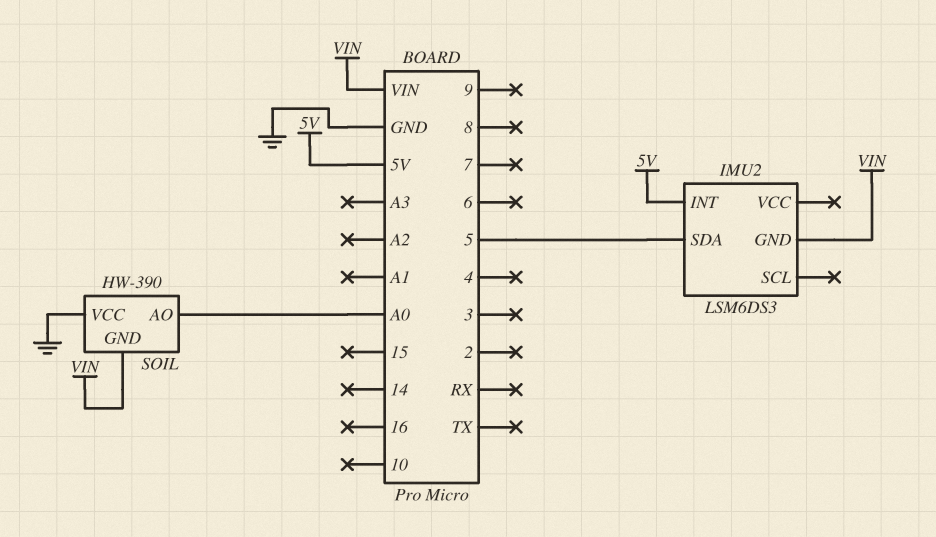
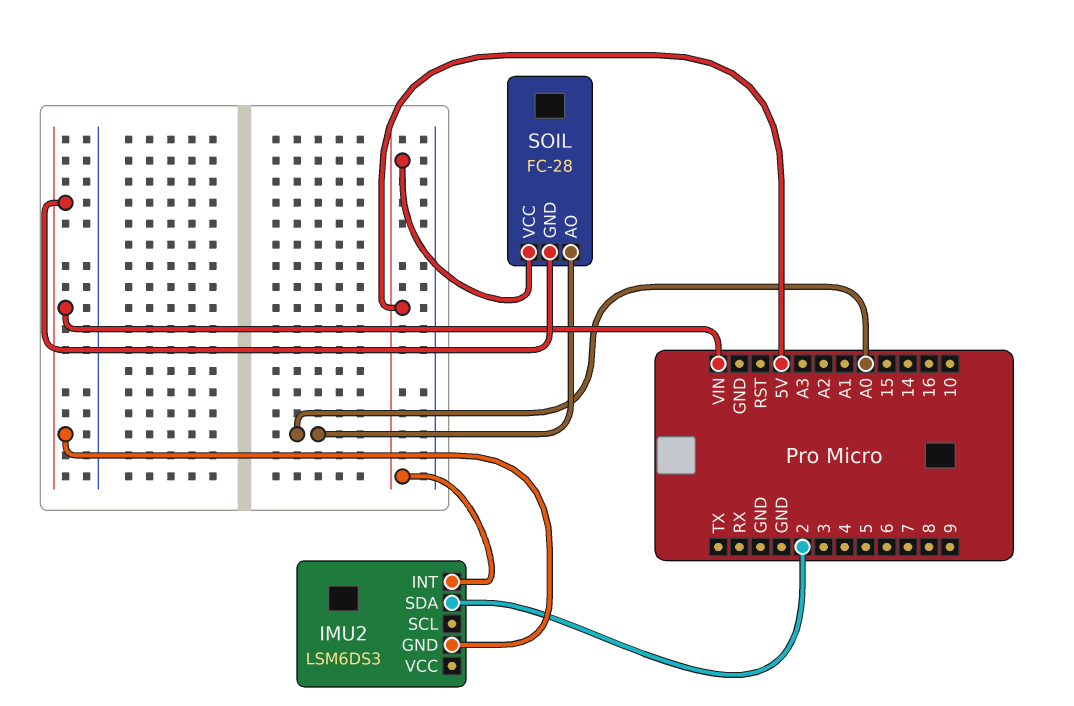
IMU2 pin SDA: 5 -> 2
SOIL: HW-390 -> FC-28
SOIL pin VCC: GND -> 5V

